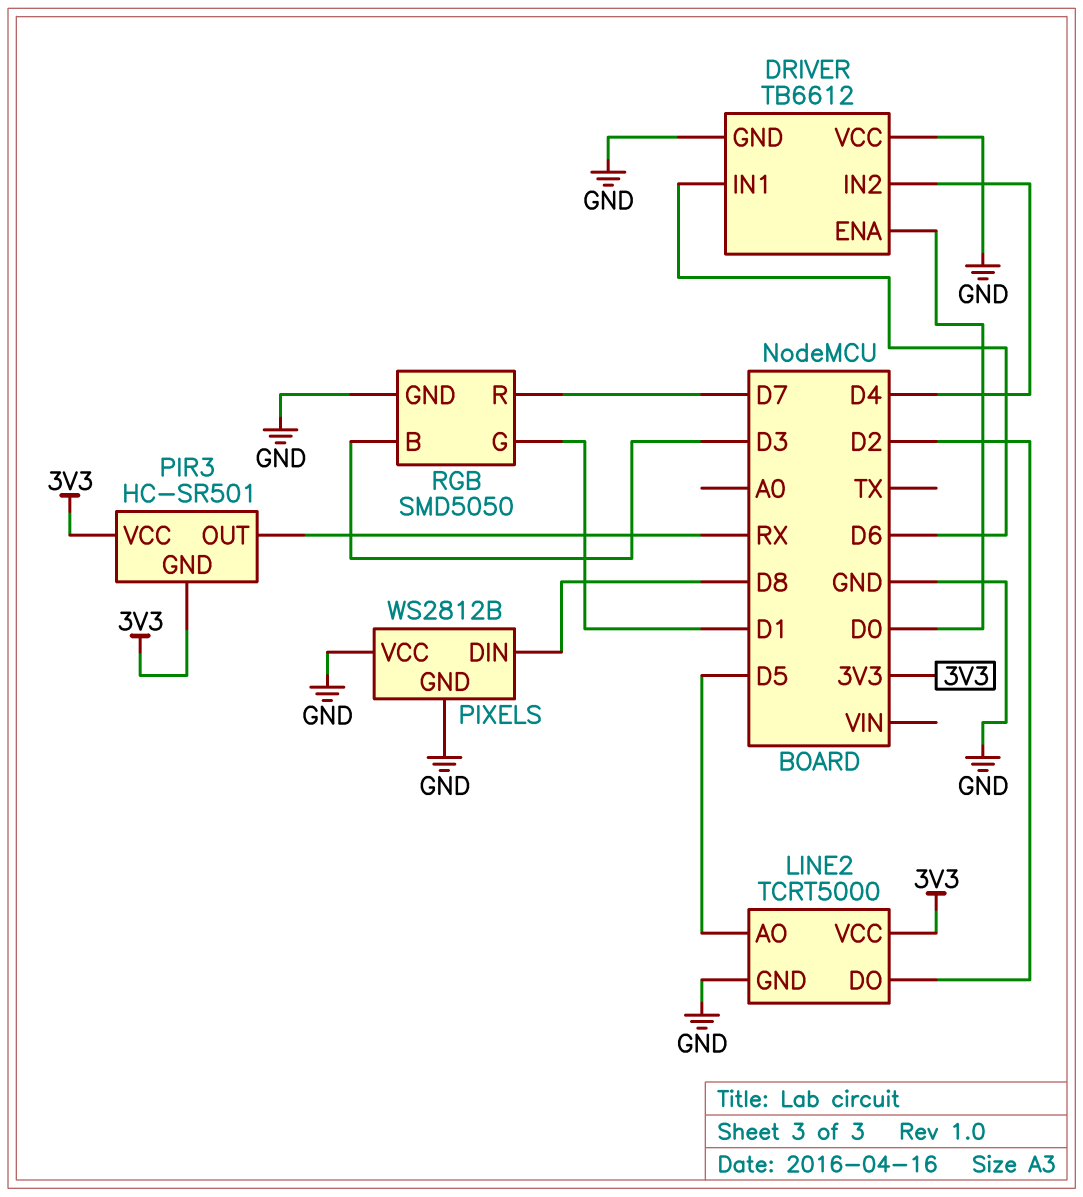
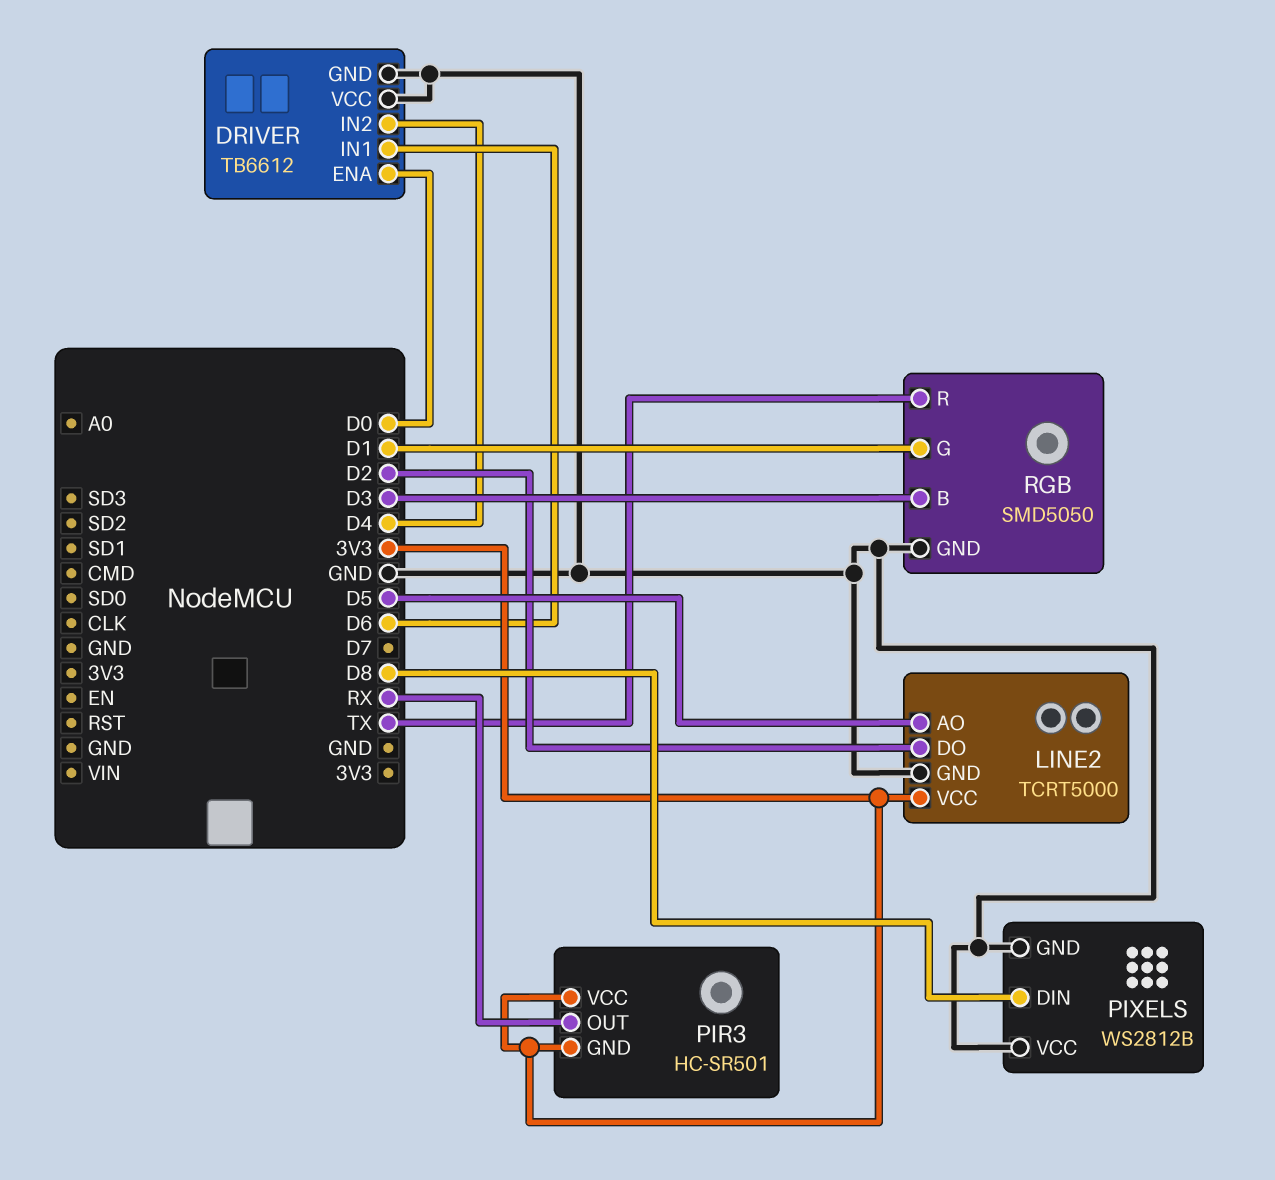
RGB pin R: D7 -> TX

